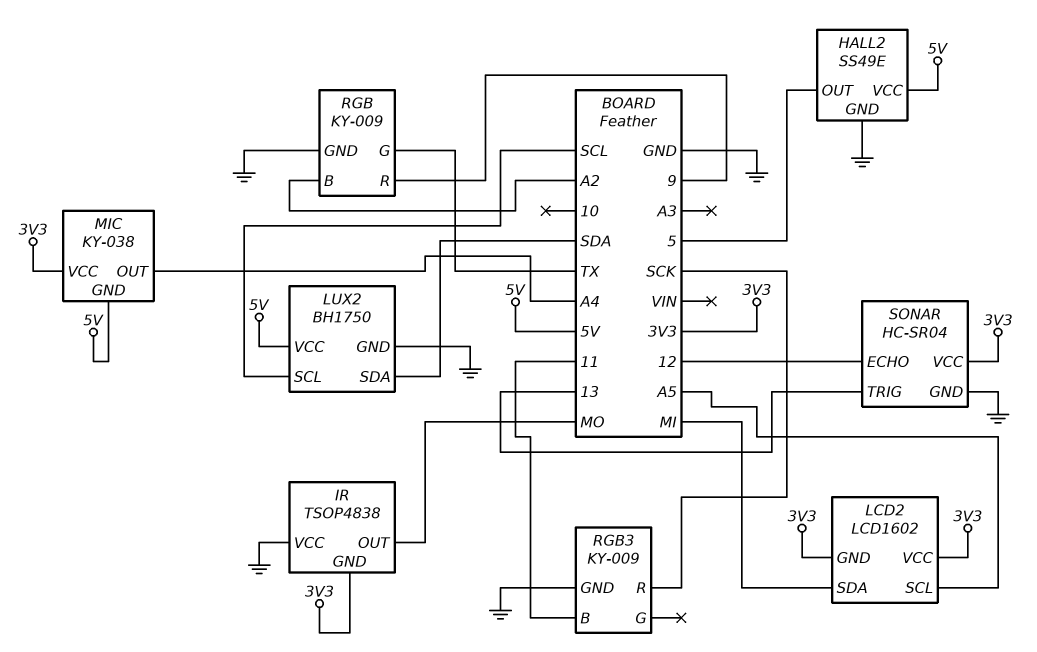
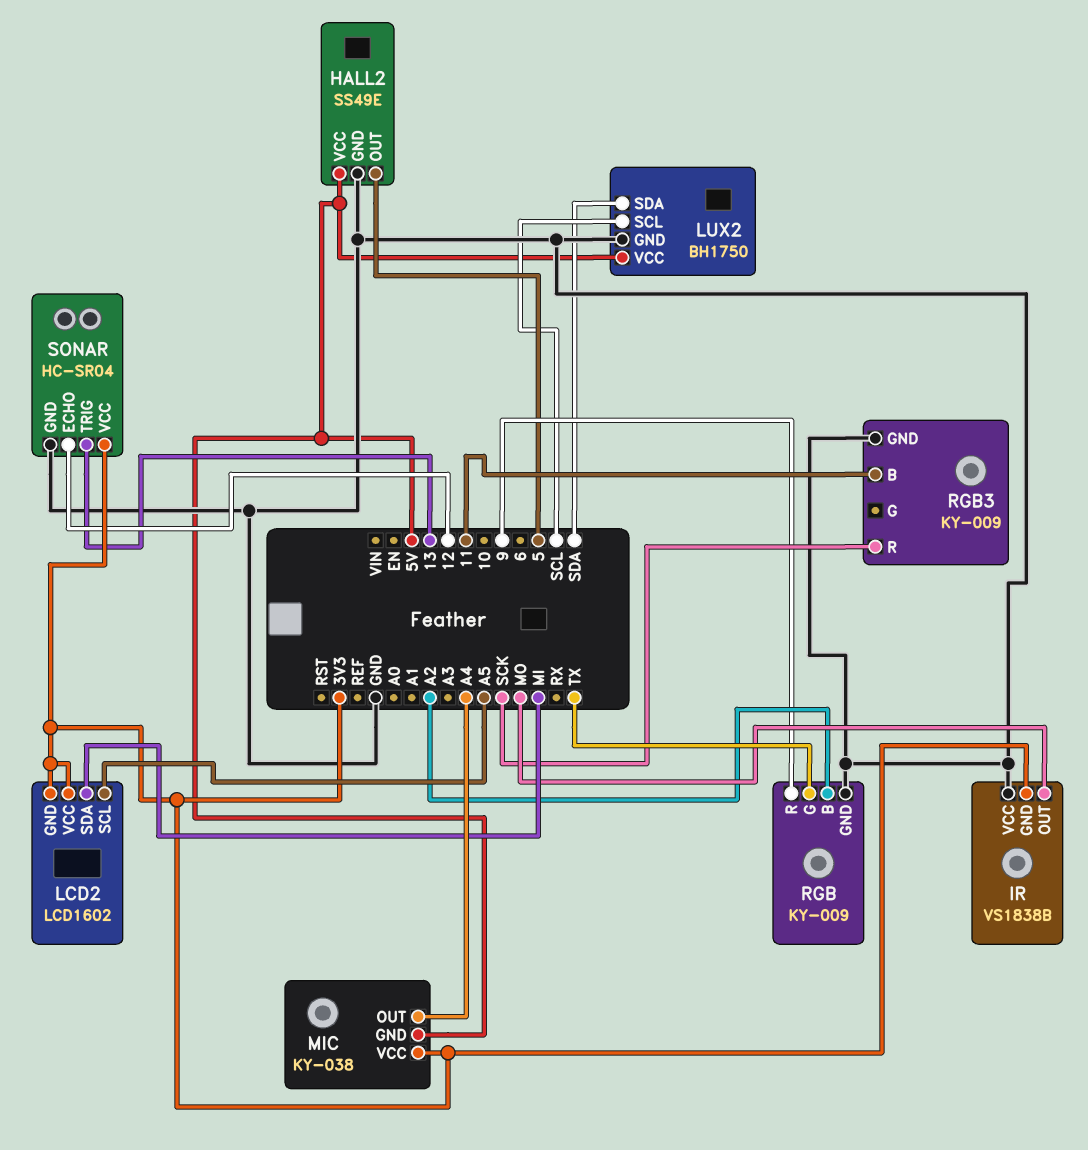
IR: TSOP4838 -> VS1838B

